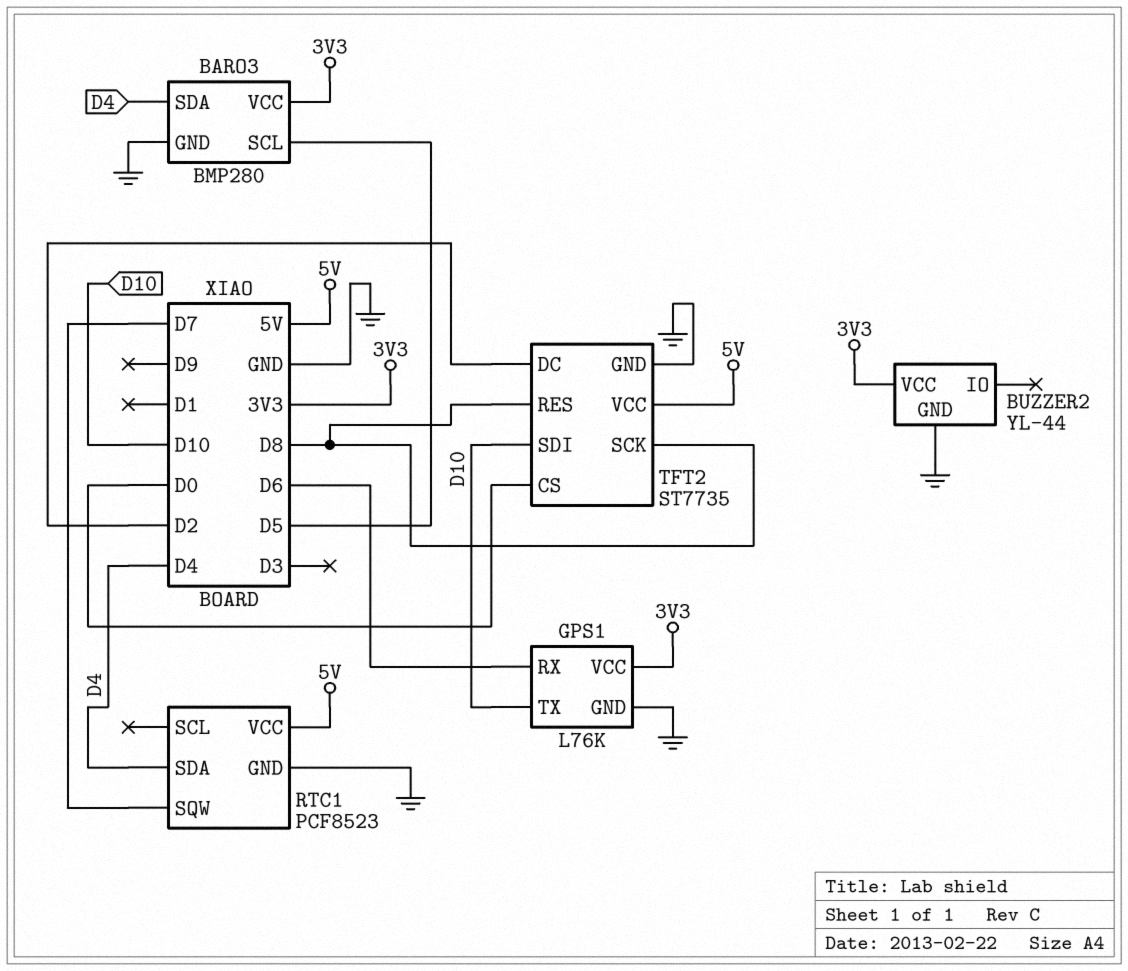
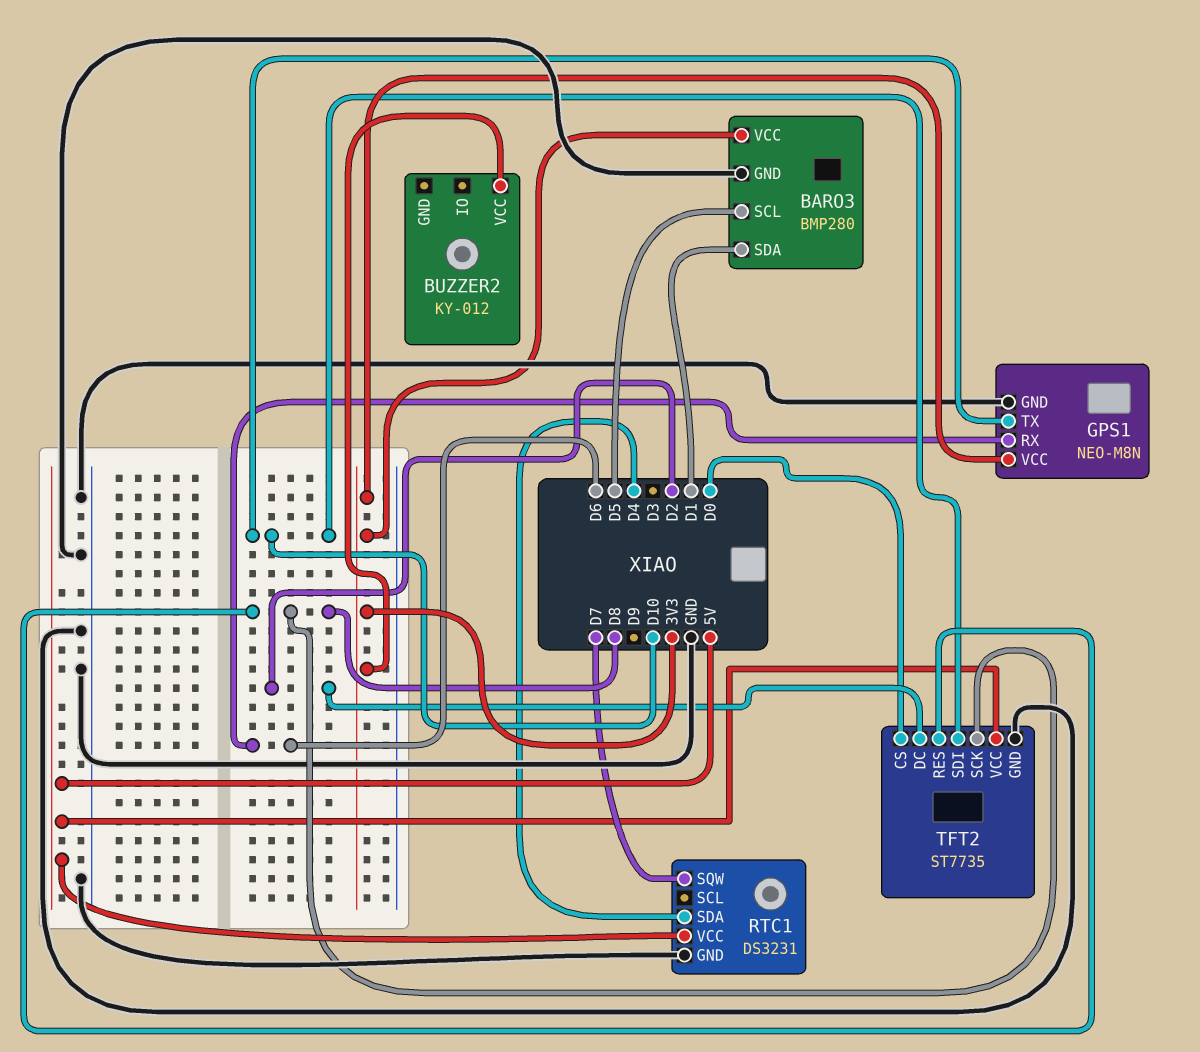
BARO3 pin SDA: D4 -> D1
BUZZER2: YL-44 -> KY-012
BUZZER2 pin GND: GND -> none
GPS1: L76K -> NEO-M8N
RTC1: PCF8523 -> DS3231

